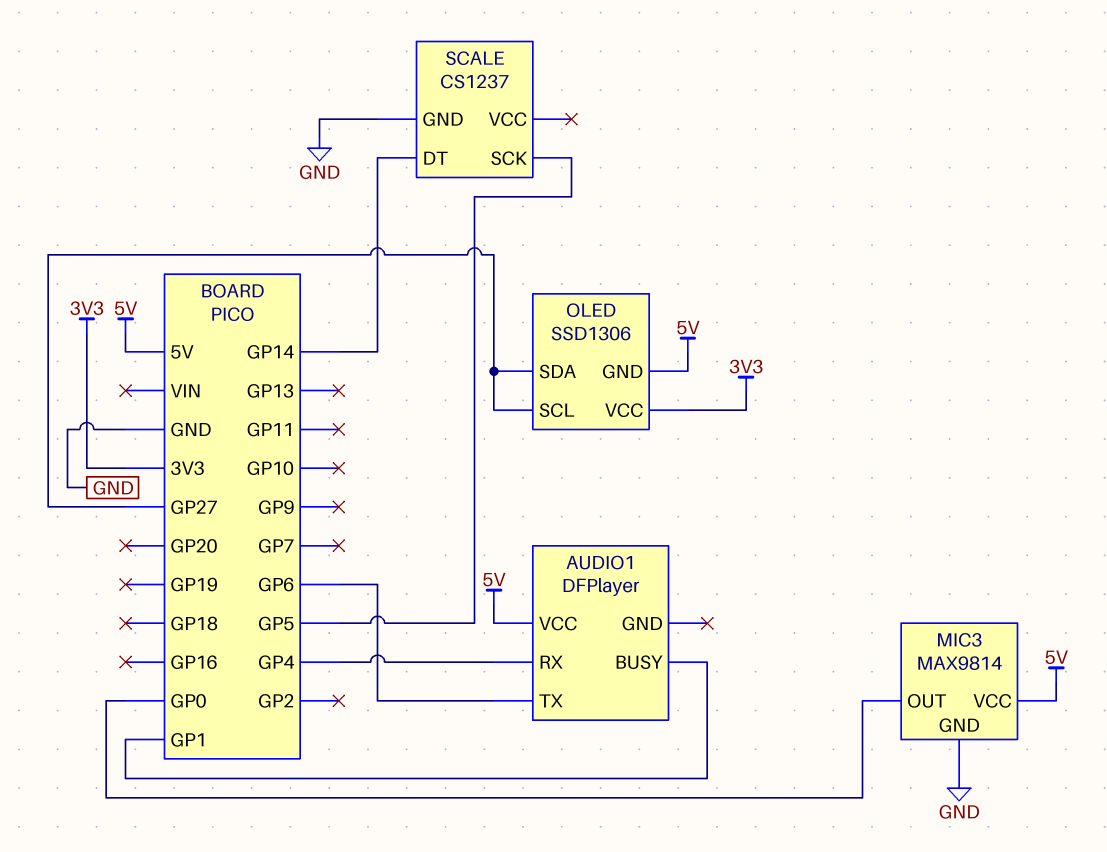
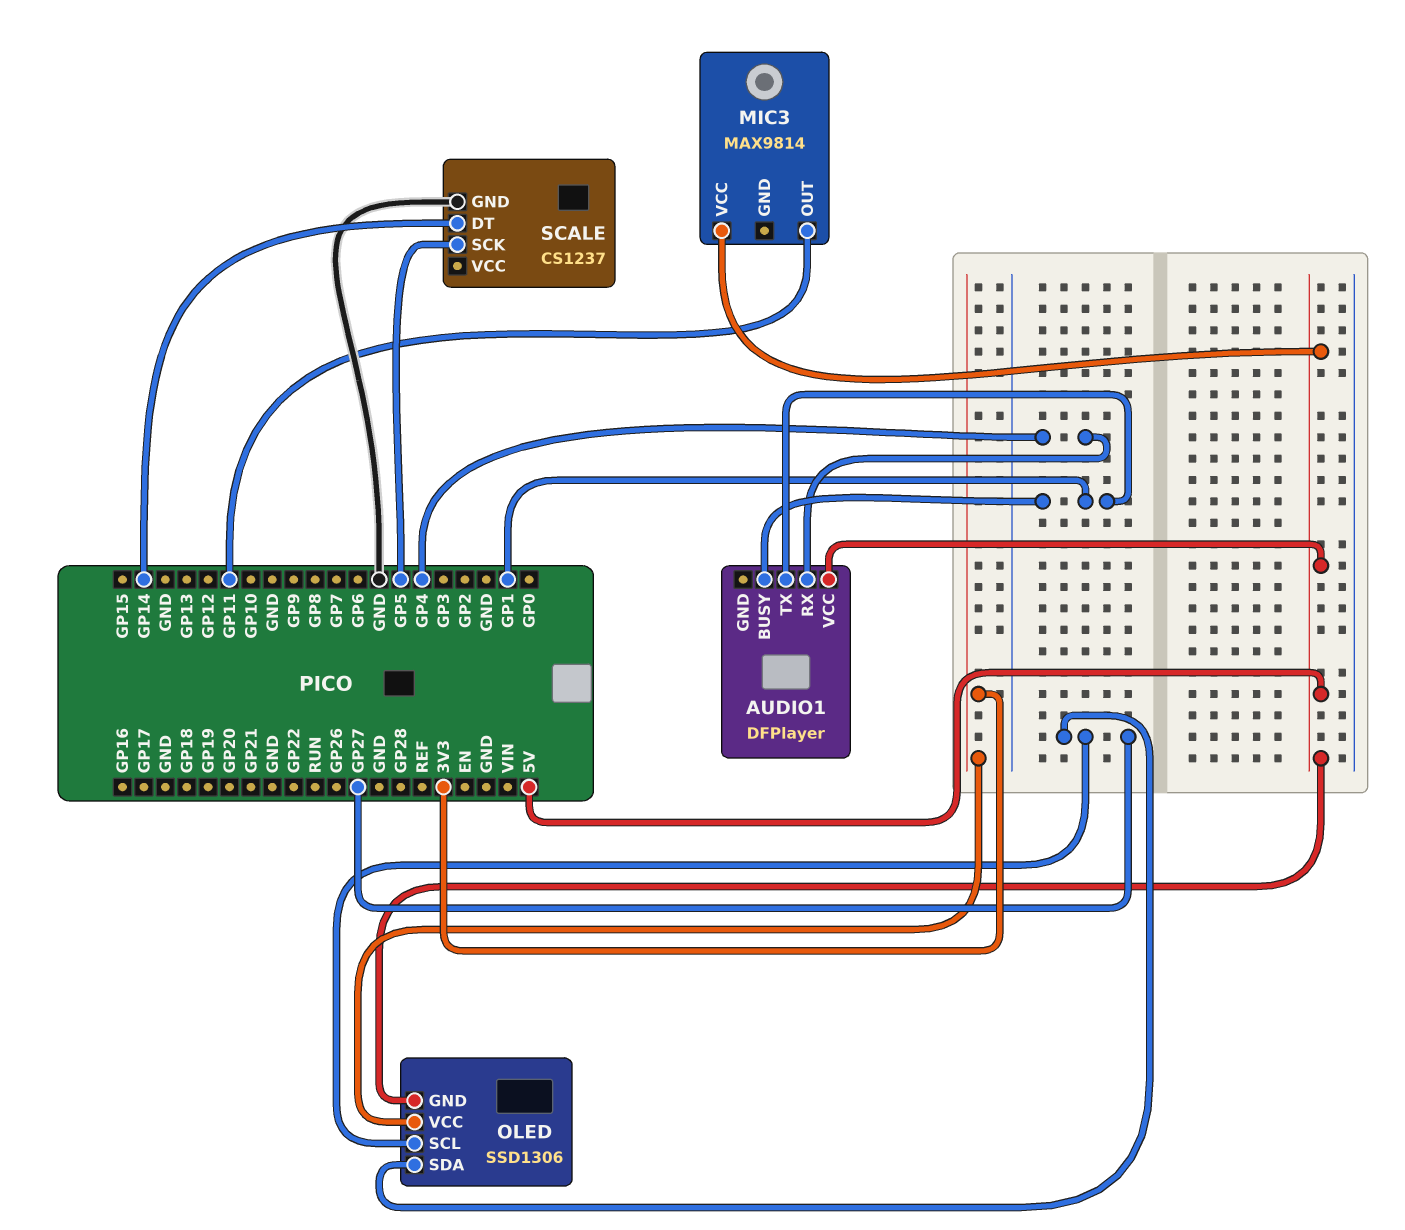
AUDIO1 pin TX: GP6 -> GP1
MIC3 pin GND: GND -> none
MIC3 pin OUT: GP0 -> GP11

